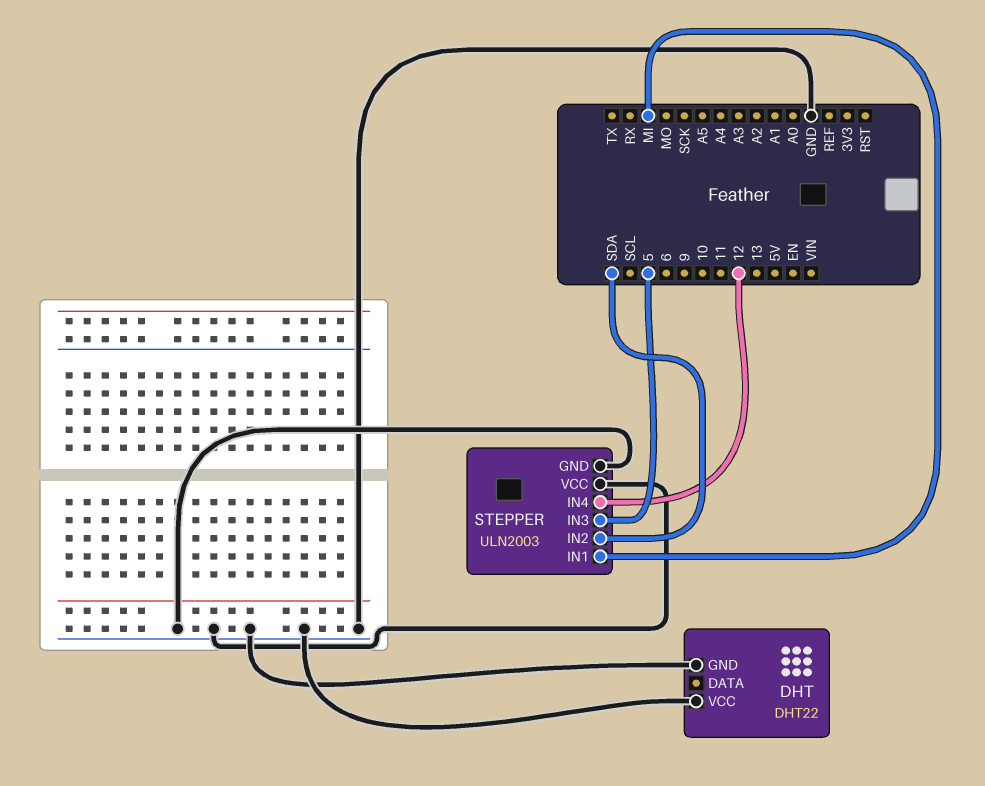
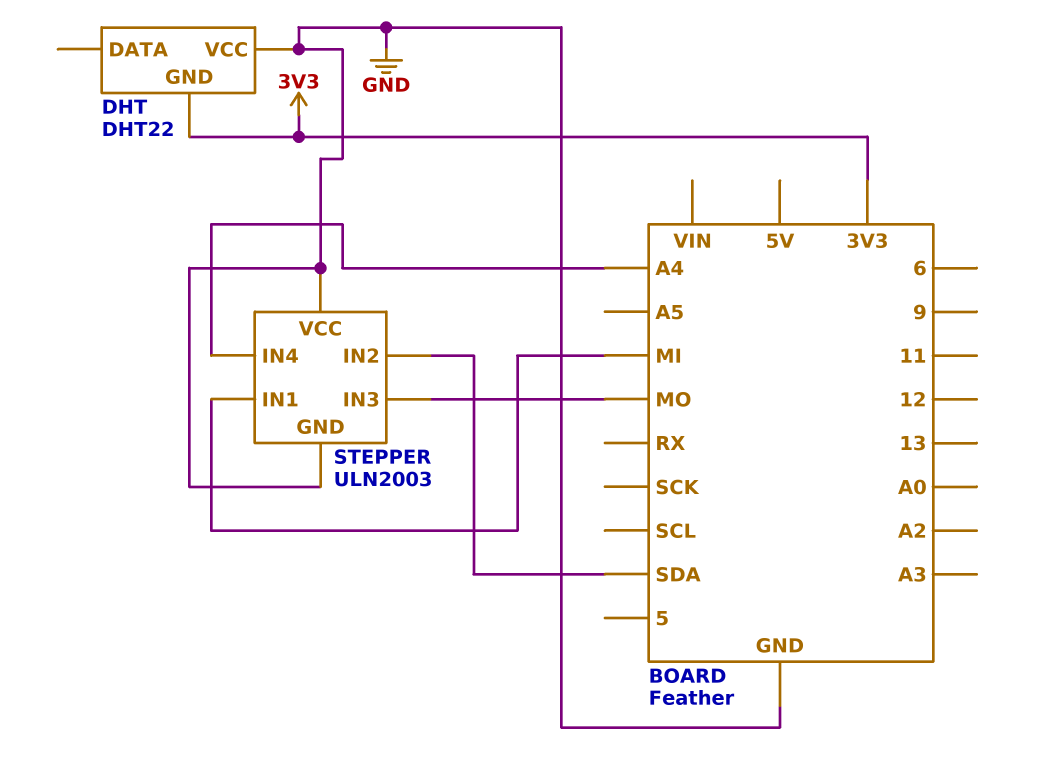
DHT pin GND: GND -> 3V3
STEPPER pin IN3: 5 -> MO
STEPPER pin IN4: 12 -> A4

